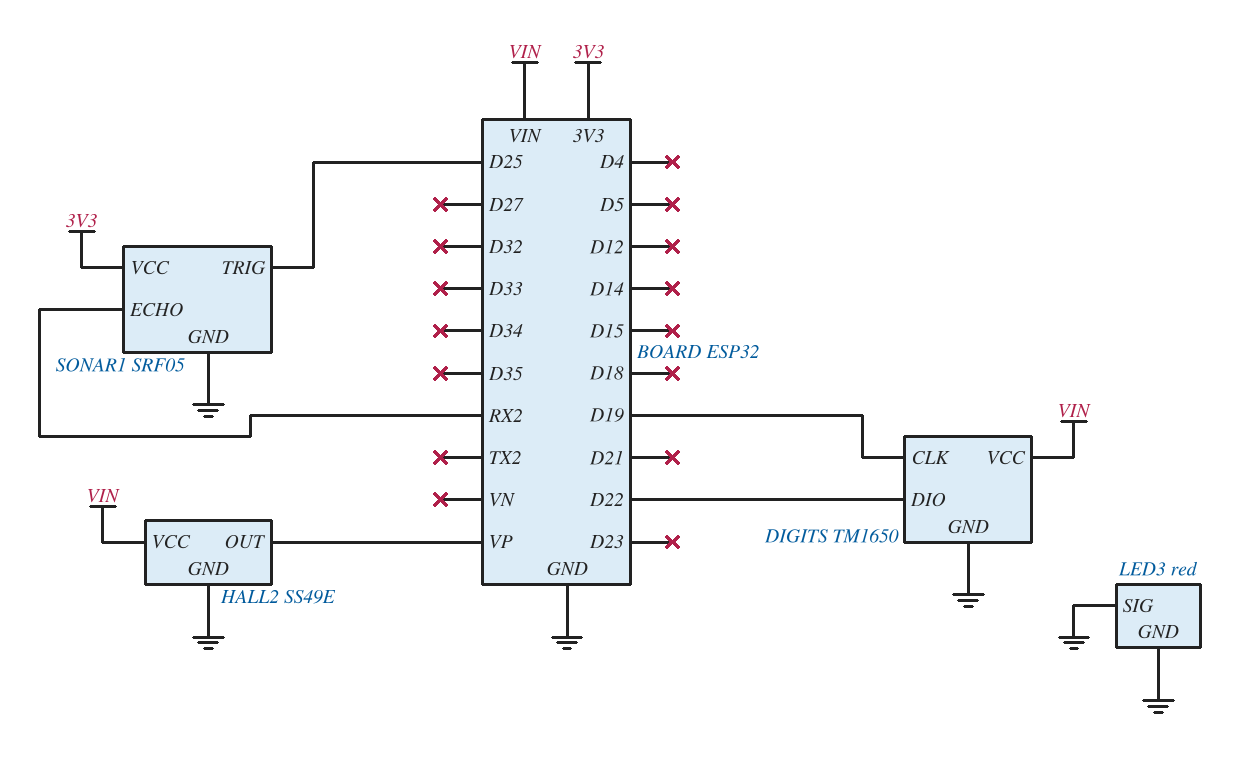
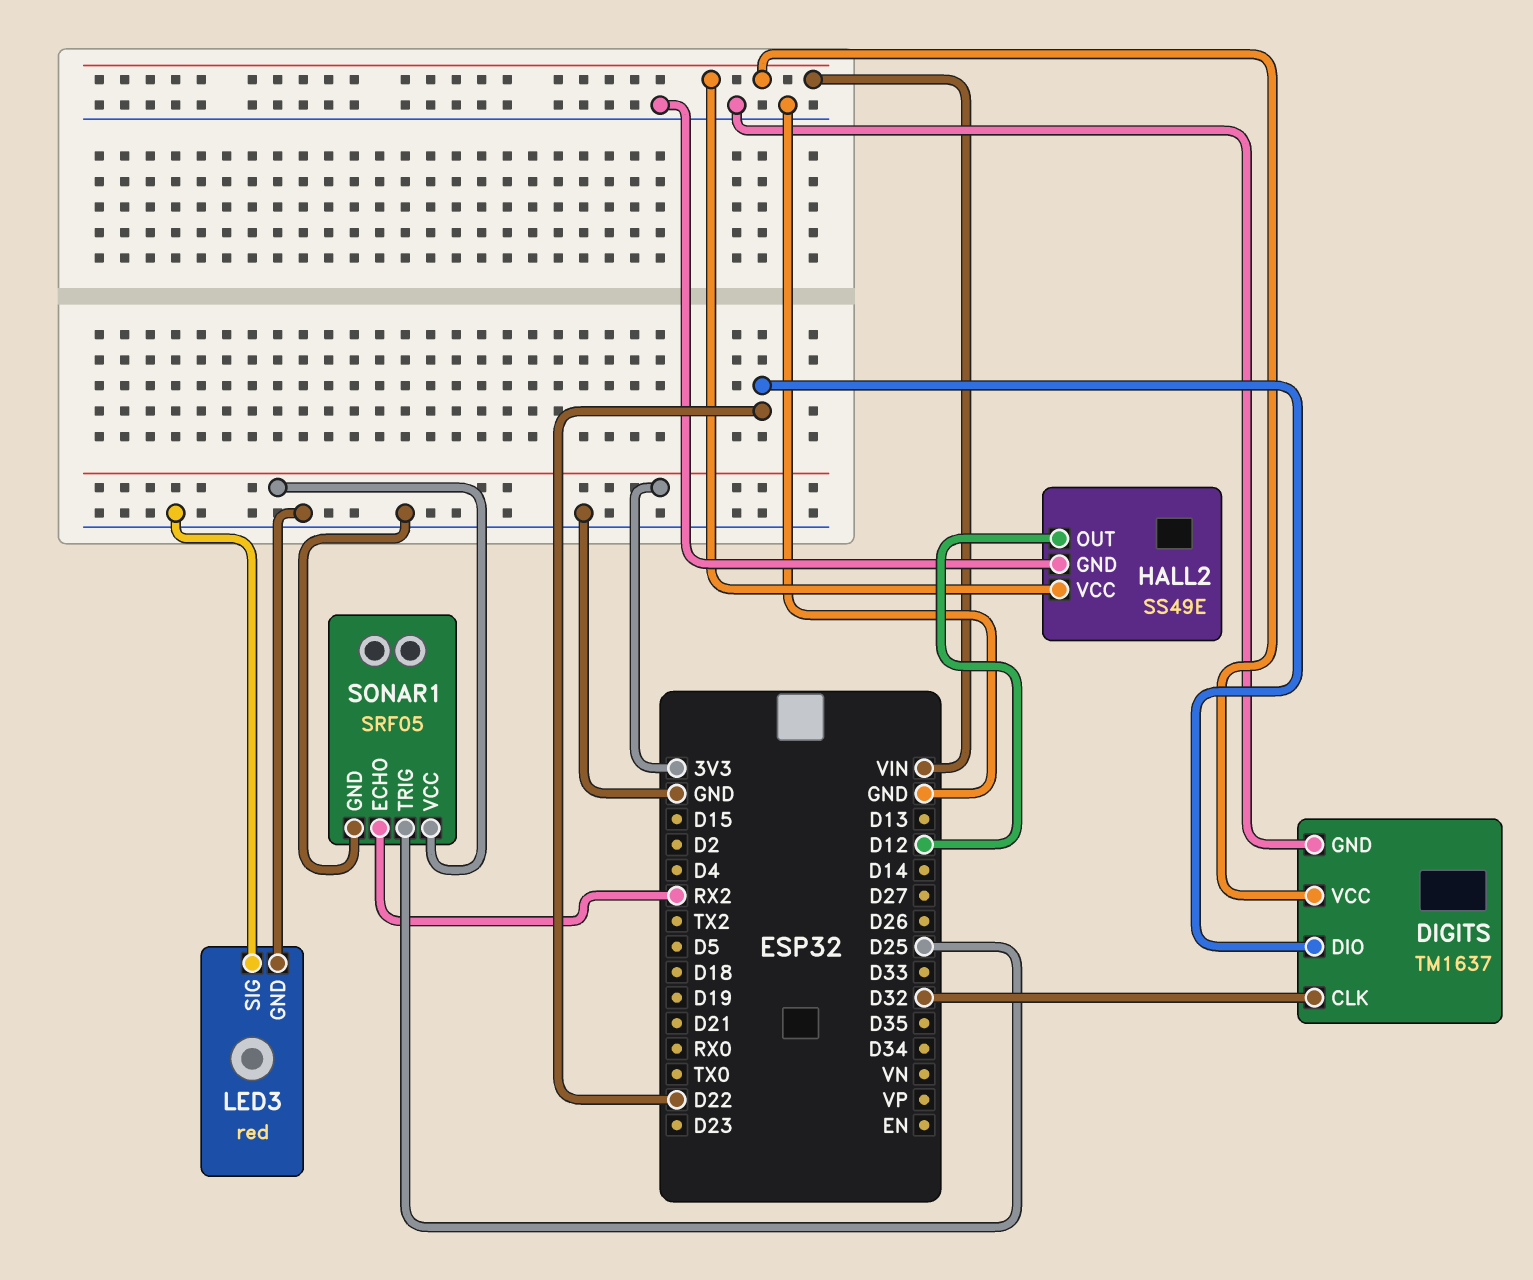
DIGITS: TM1650 -> TM1637
DIGITS pin CLK: D19 -> D32
HALL2 pin OUT: VP -> D12

